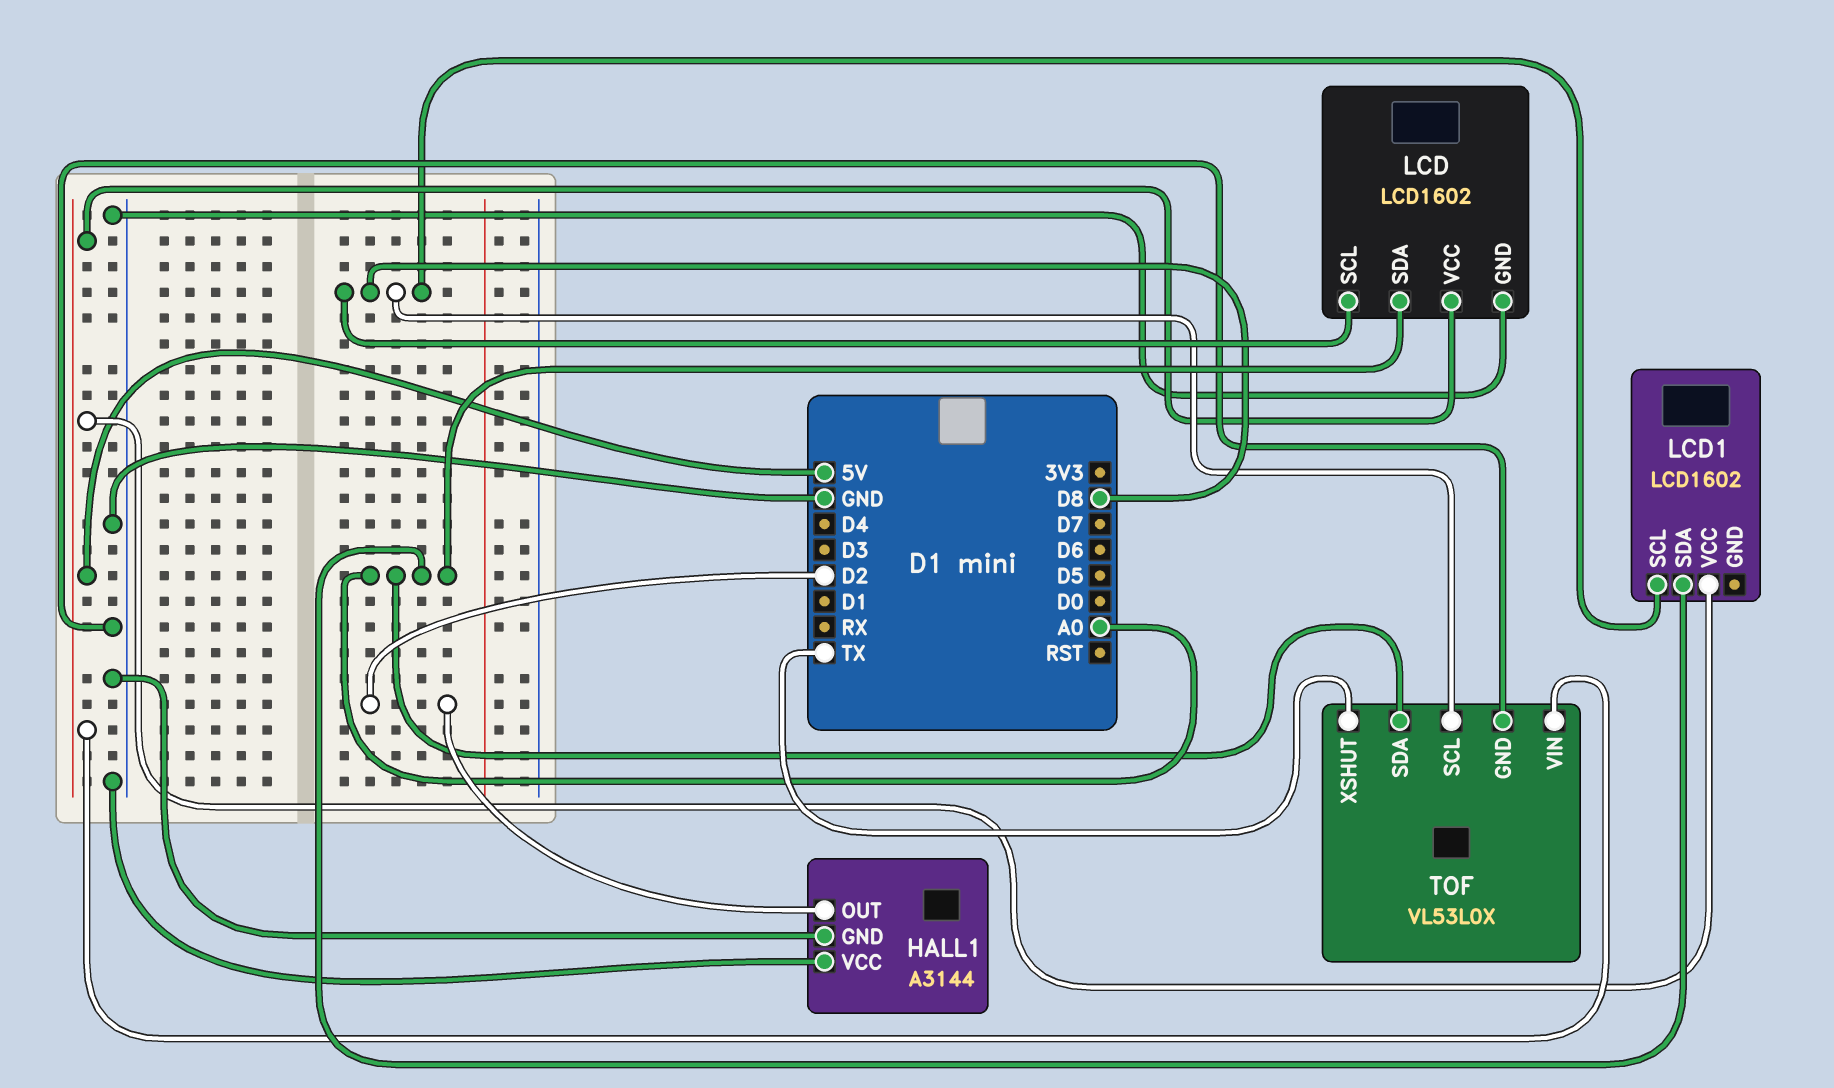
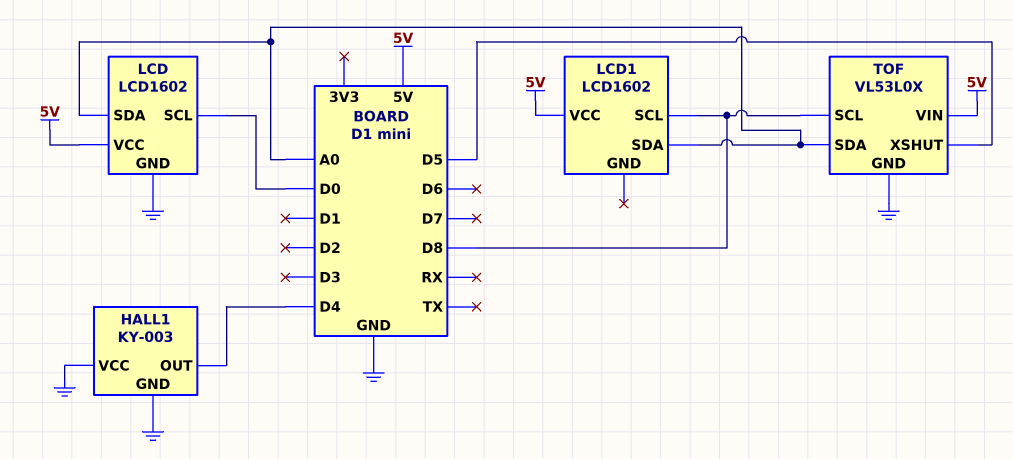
HALL1: A3144 -> KY-003
HALL1 pin OUT: D2 -> D4
LCD pin SCL: D8 -> D0
TOF pin XSHUT: TX -> D5

